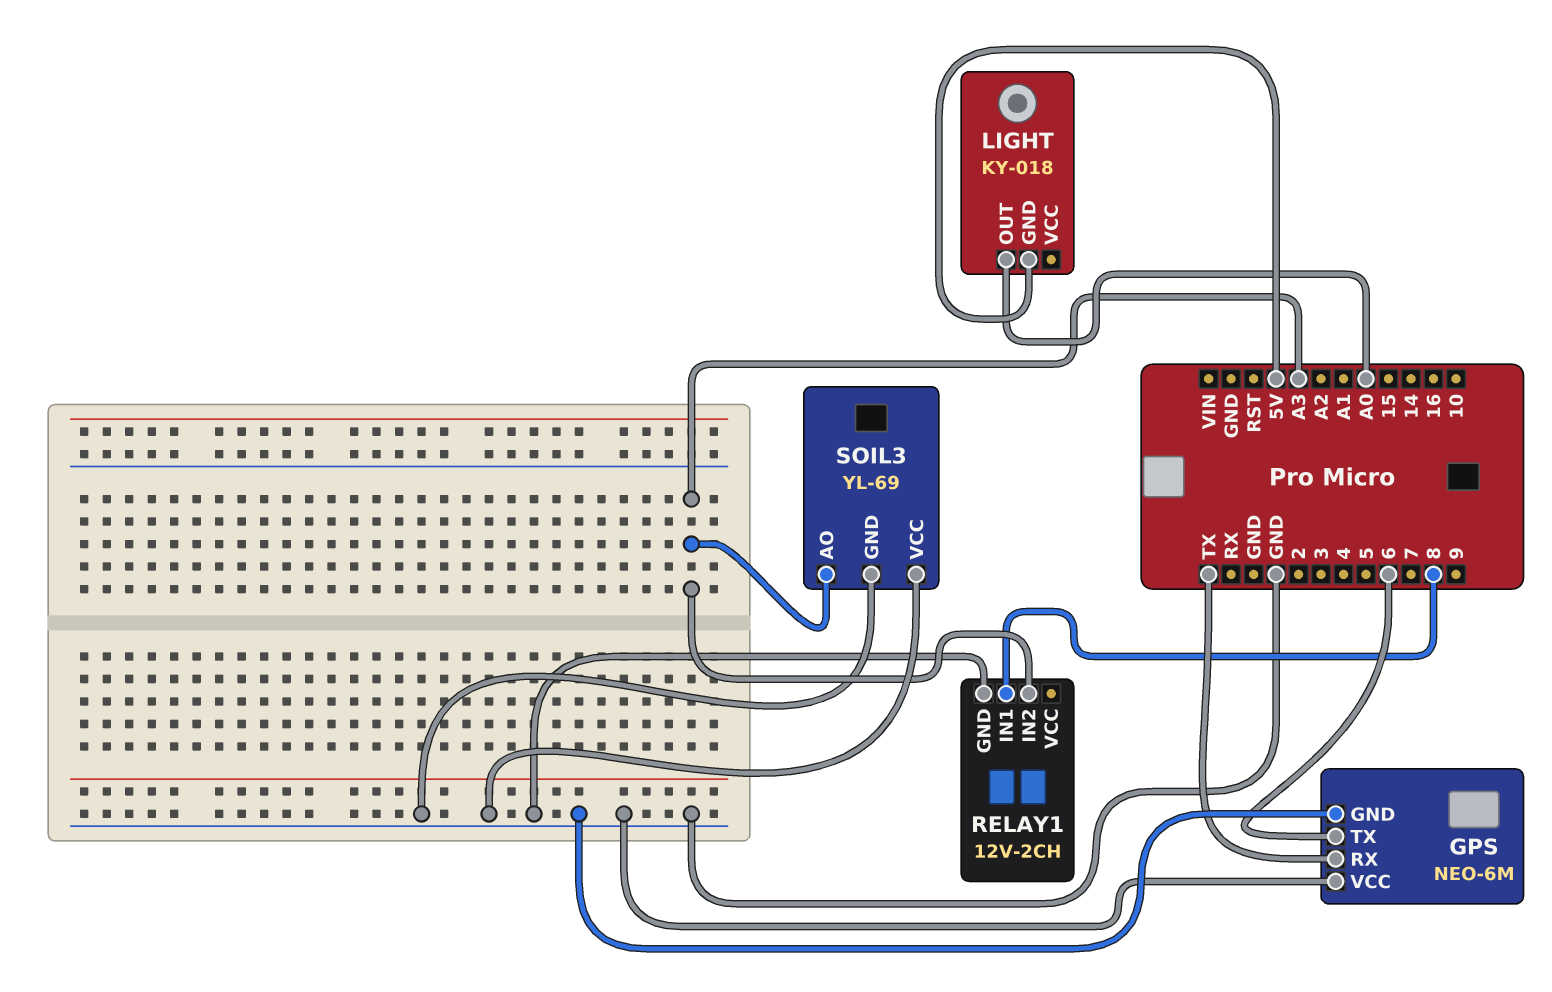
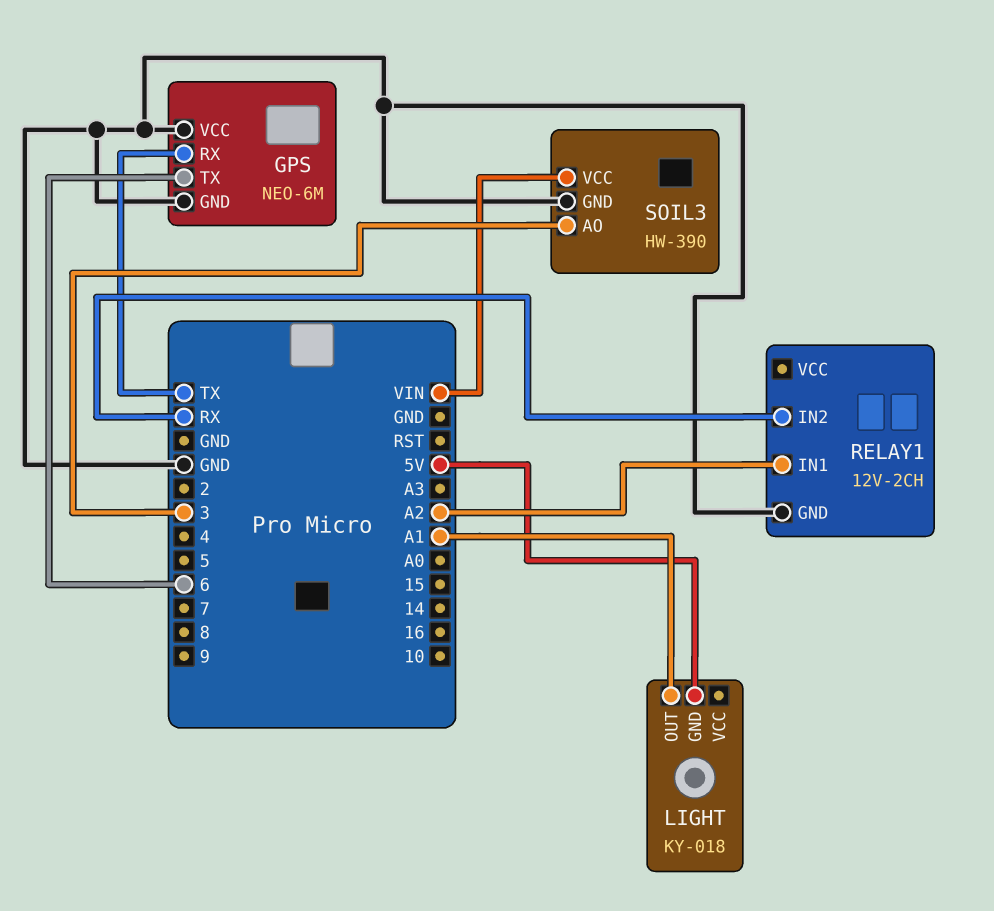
LIGHT pin OUT: A0 -> A1
RELAY1 pin IN1: 8 -> A2
RELAY1 pin IN2: A3 -> RX
SOIL3: YL-69 -> HW-390
SOIL3 pin AO: A3 -> 3
SOIL3 pin VCC: GND -> VIN

